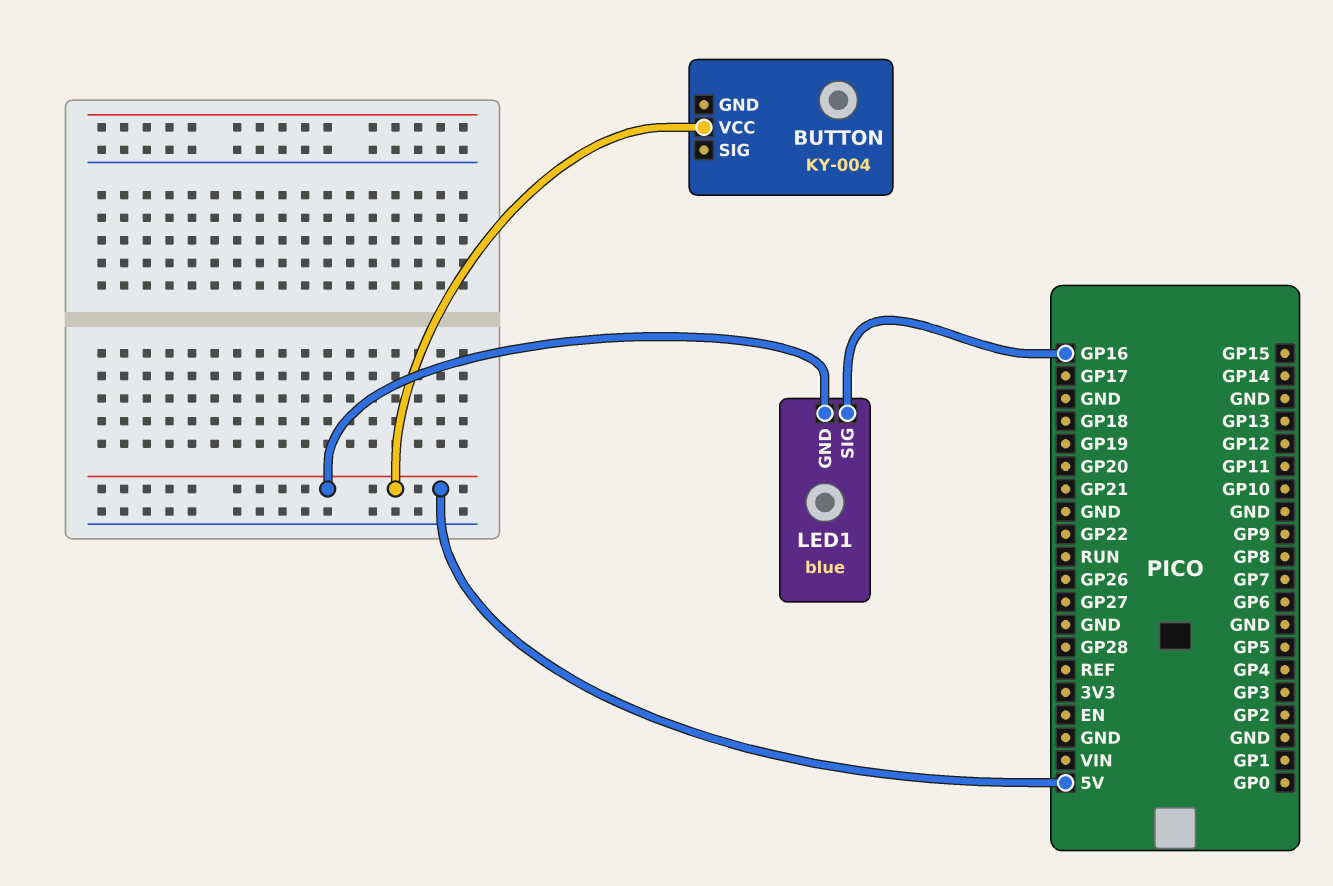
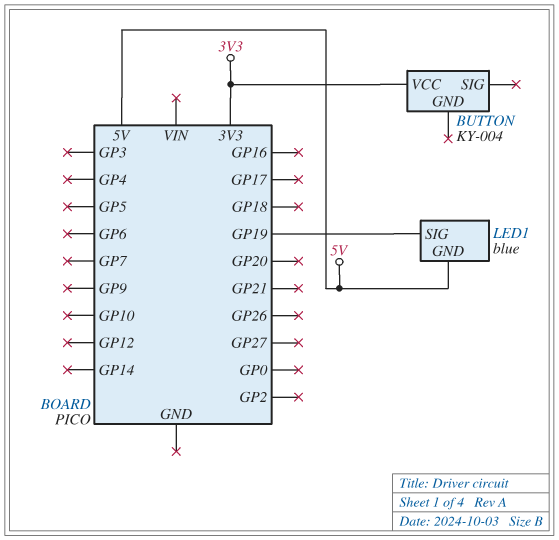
BUTTON pin VCC: 5V -> 3V3
LED1 pin SIG: GP16 -> GP19

